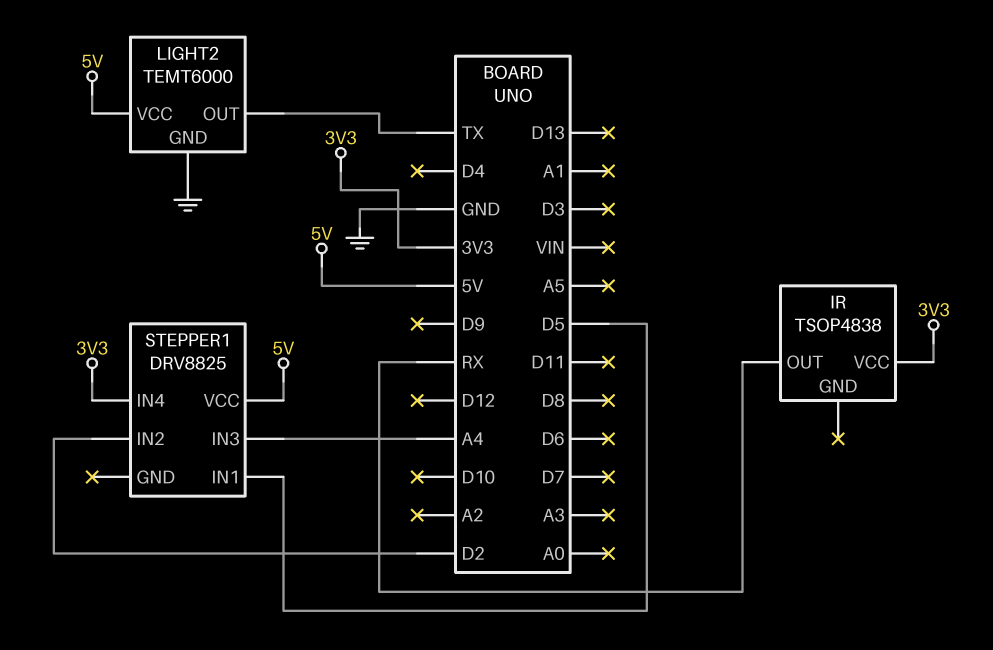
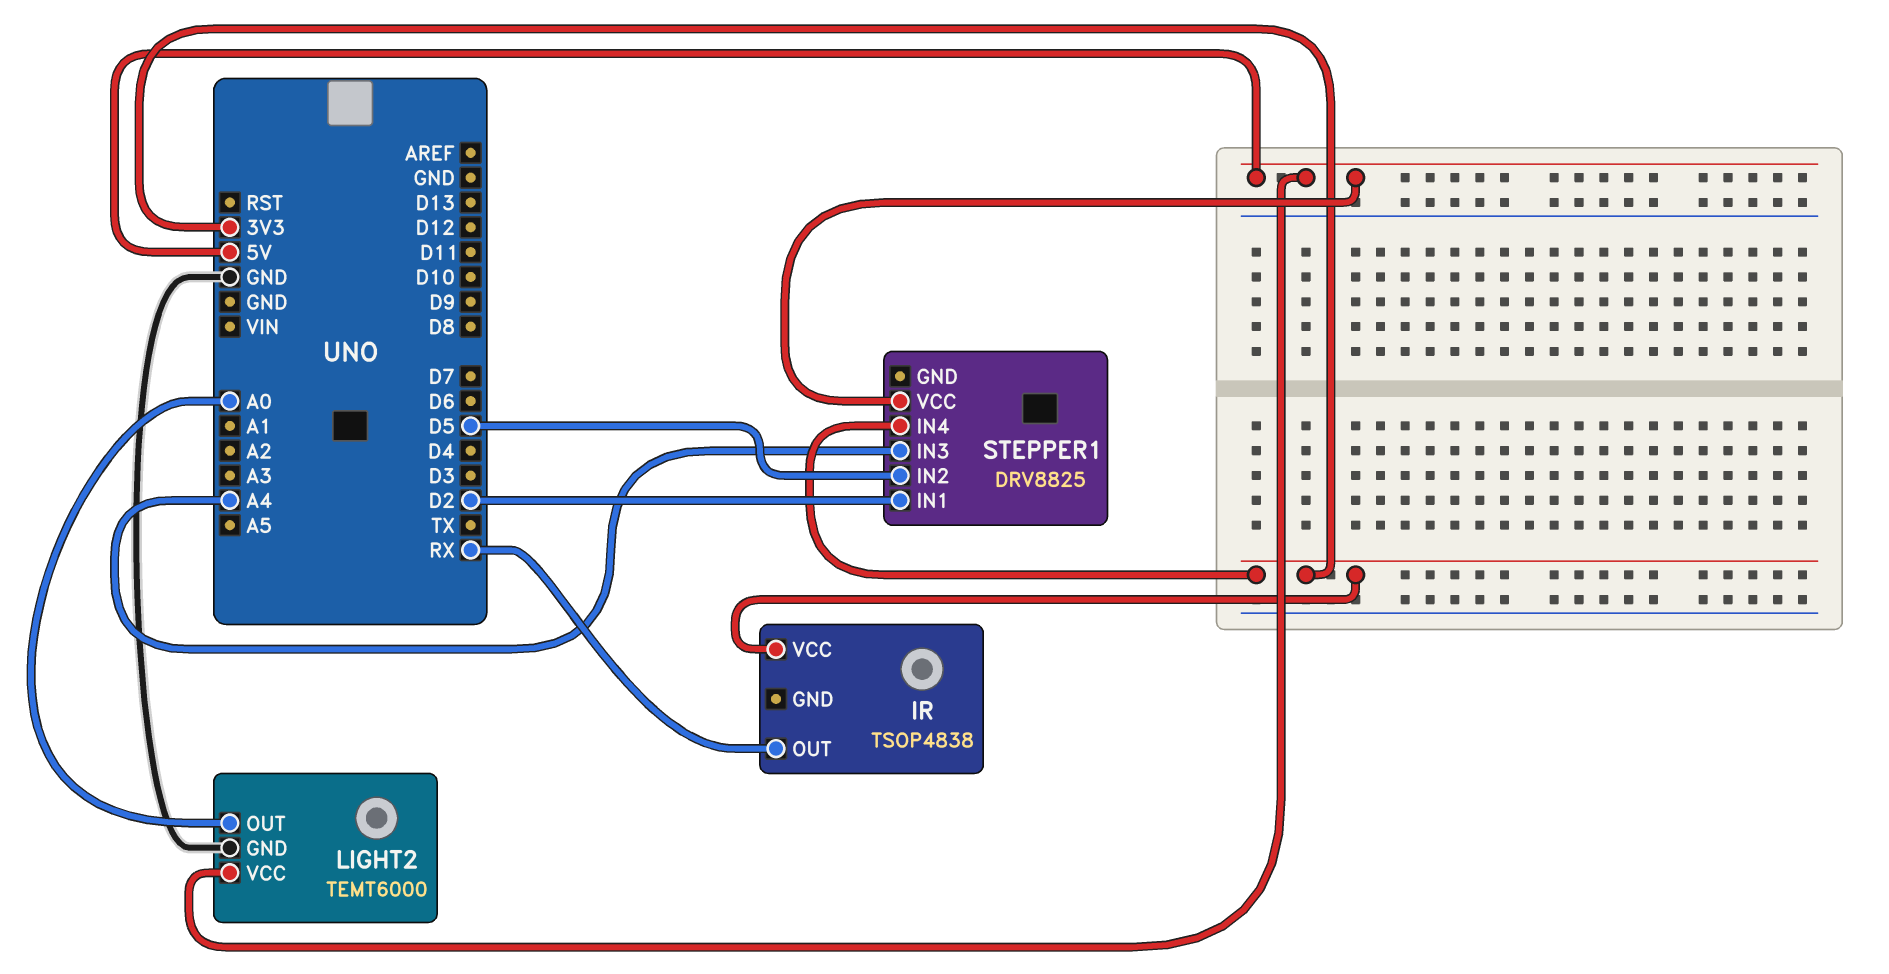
LIGHT2 pin OUT: TX -> A0
STEPPER1 pin IN1: D5 -> D2
STEPPER1 pin IN2: D2 -> D5

